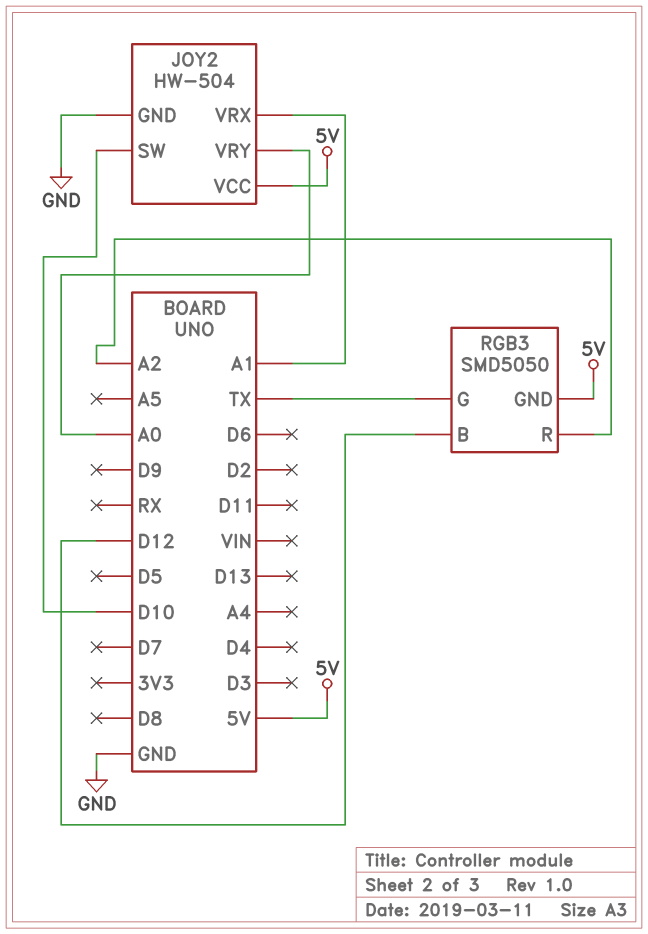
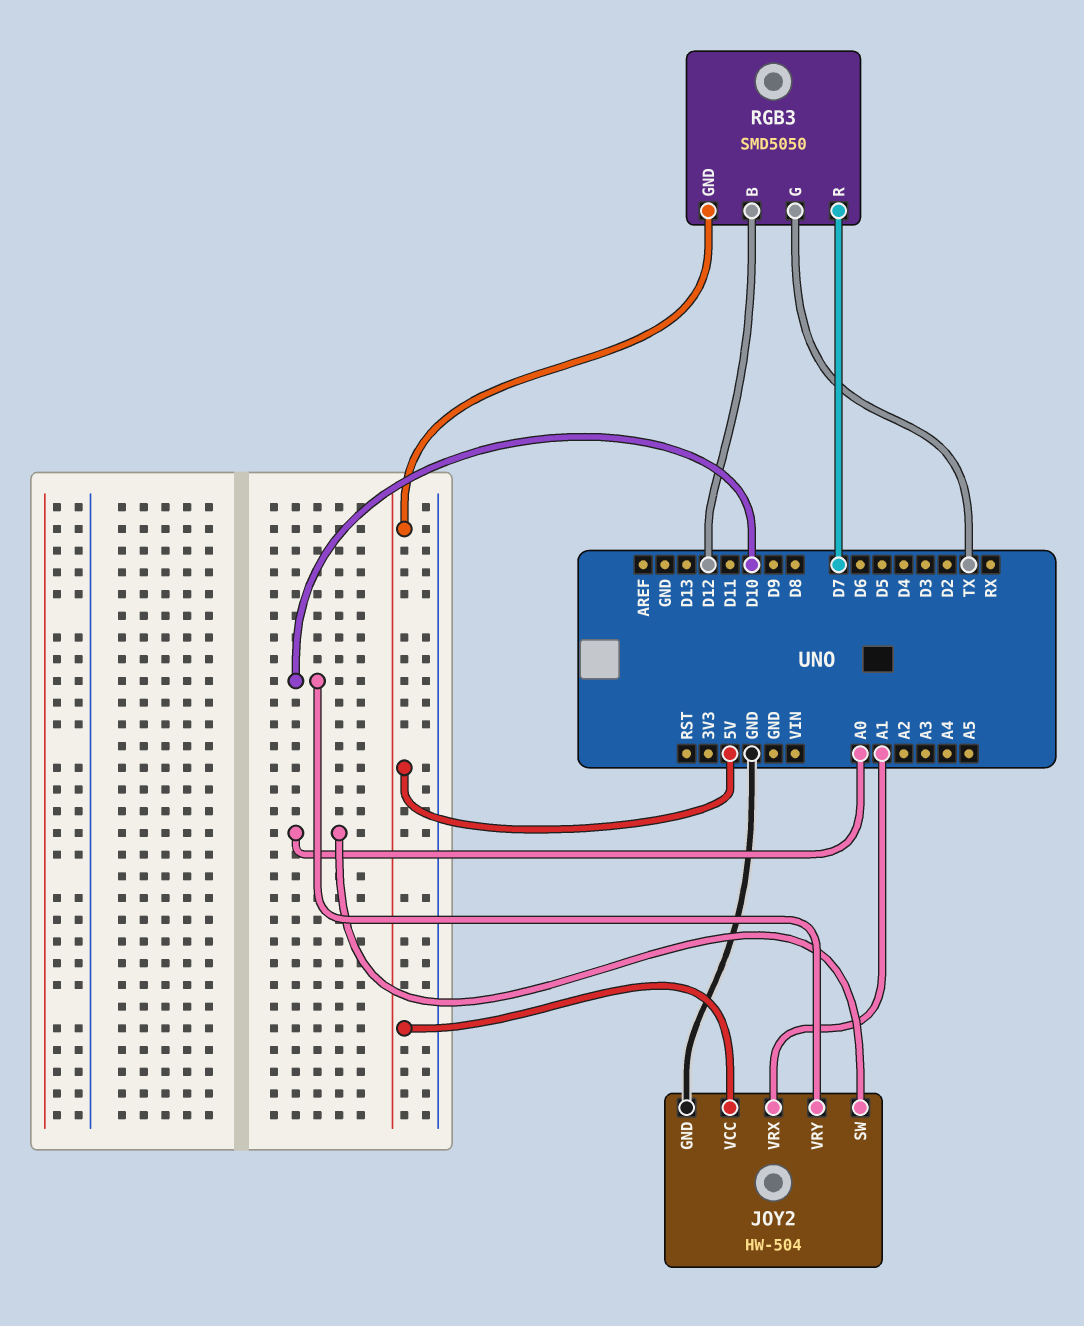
JOY2 pin SW: D10 -> A0
JOY2 pin VRY: A0 -> D10
RGB3 pin R: A2 -> D7

